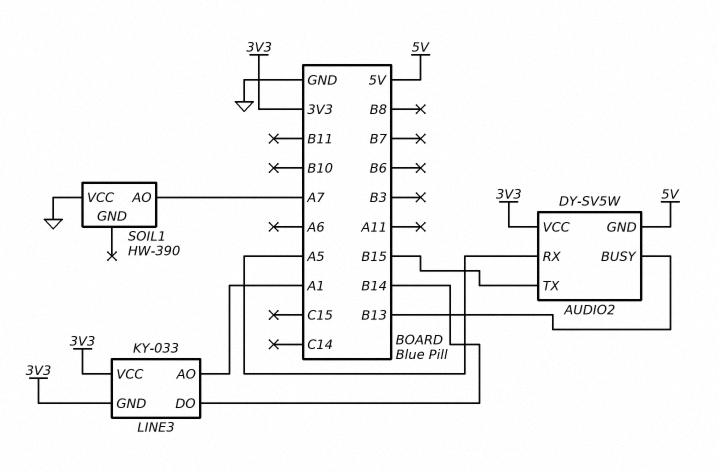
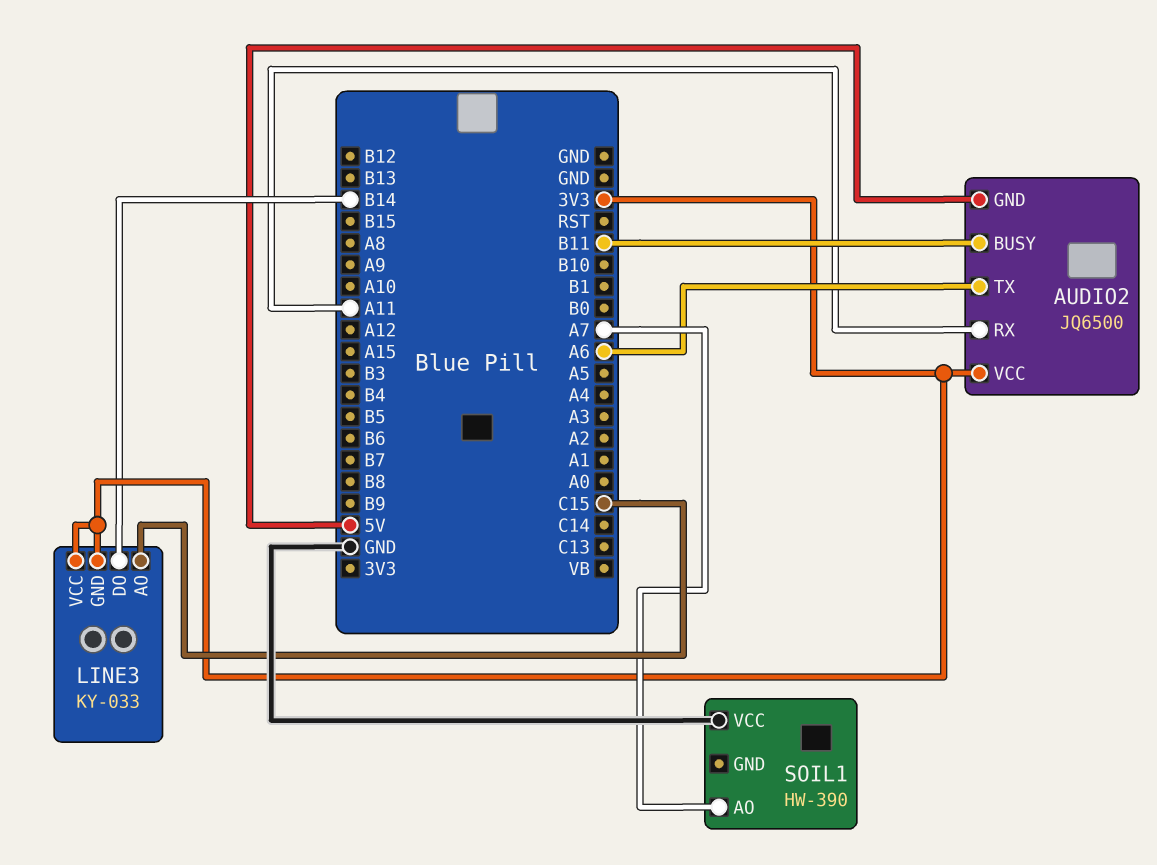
AUDIO2: DY-SV5W -> JQ6500
AUDIO2 pin BUSY: B13 -> B11
AUDIO2 pin RX: A5 -> A11
AUDIO2 pin TX: B15 -> A6
LINE3 pin AO: A1 -> C15

